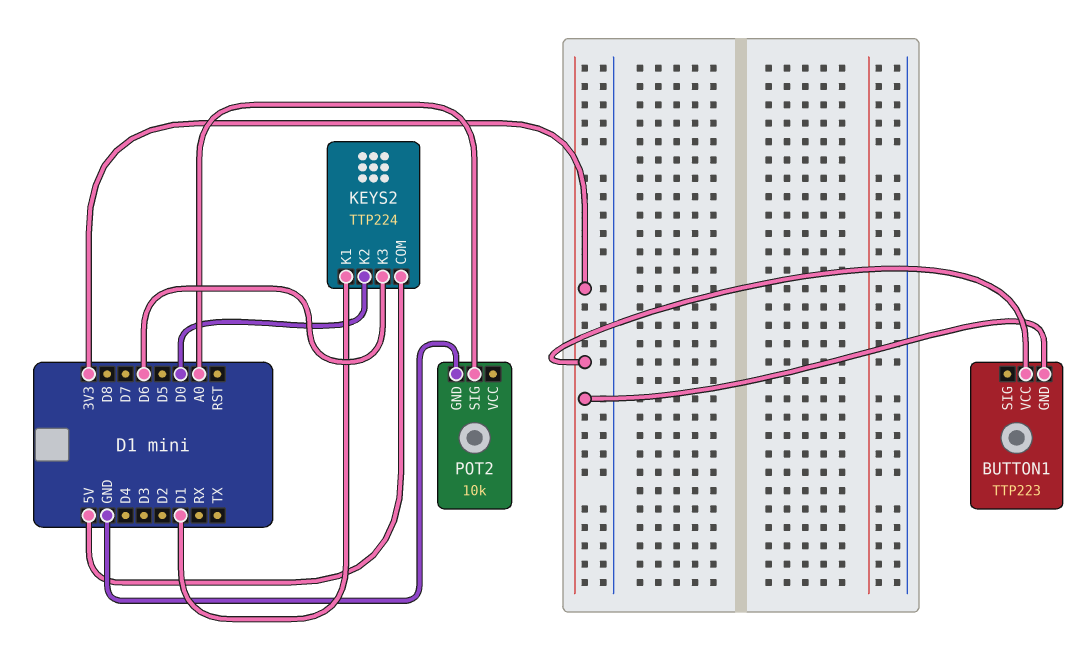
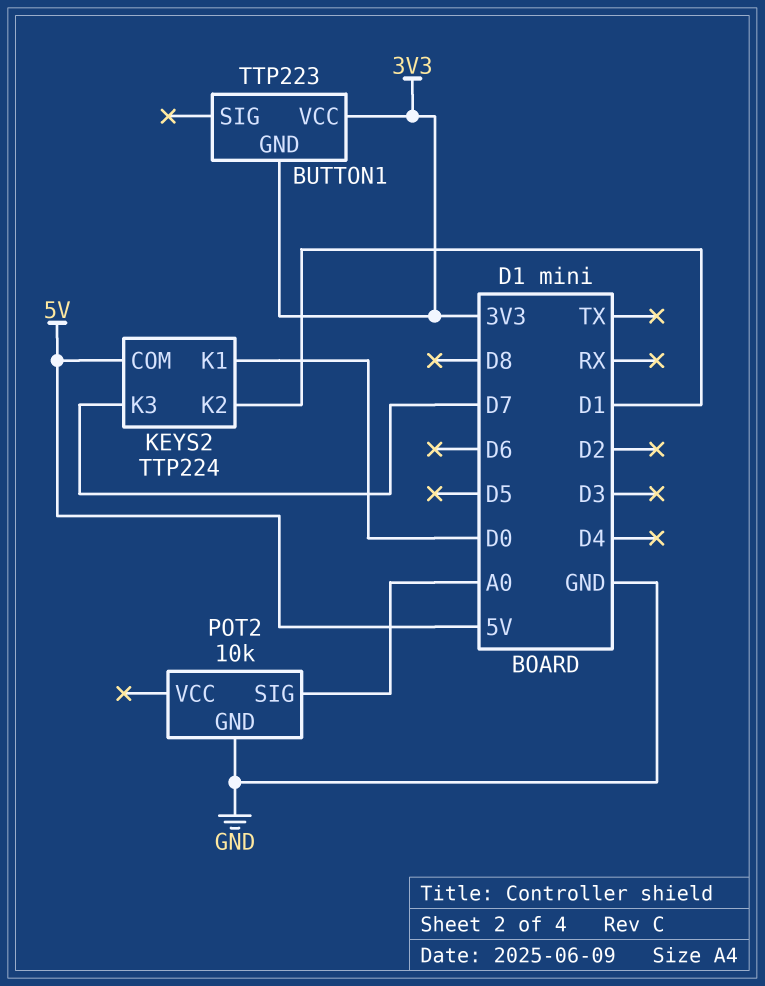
KEYS2 pin K1: D1 -> D0
KEYS2 pin K2: D0 -> D1
KEYS2 pin K3: D6 -> D7

